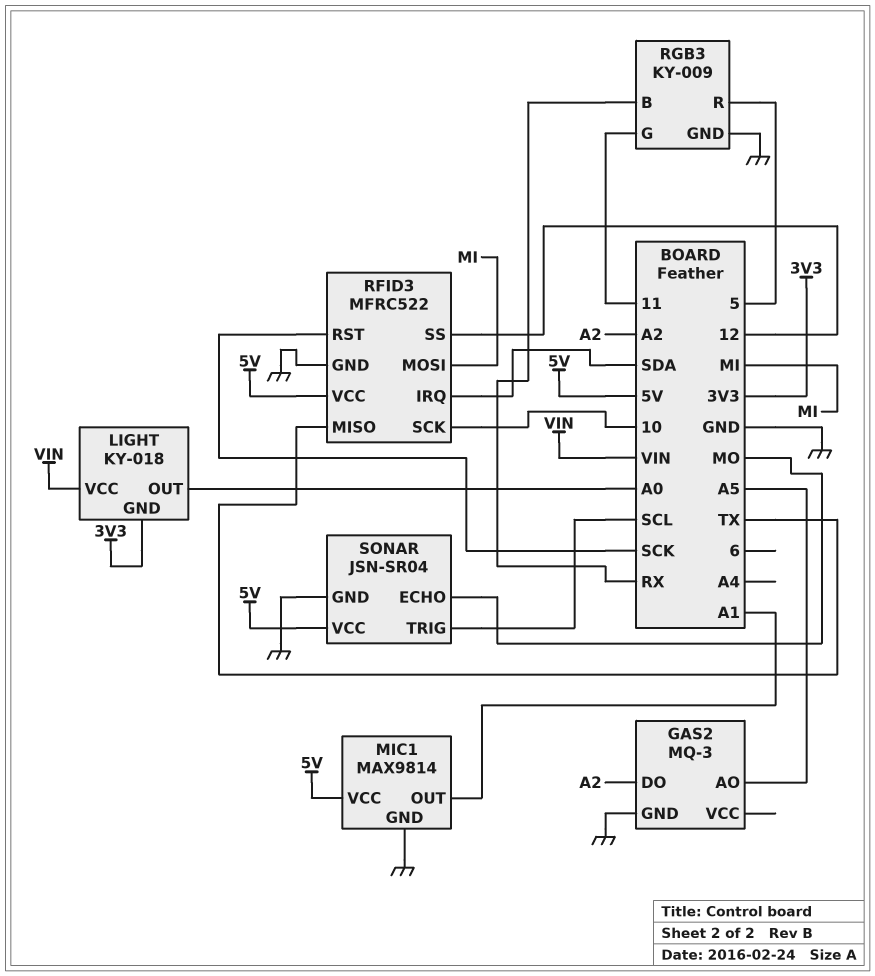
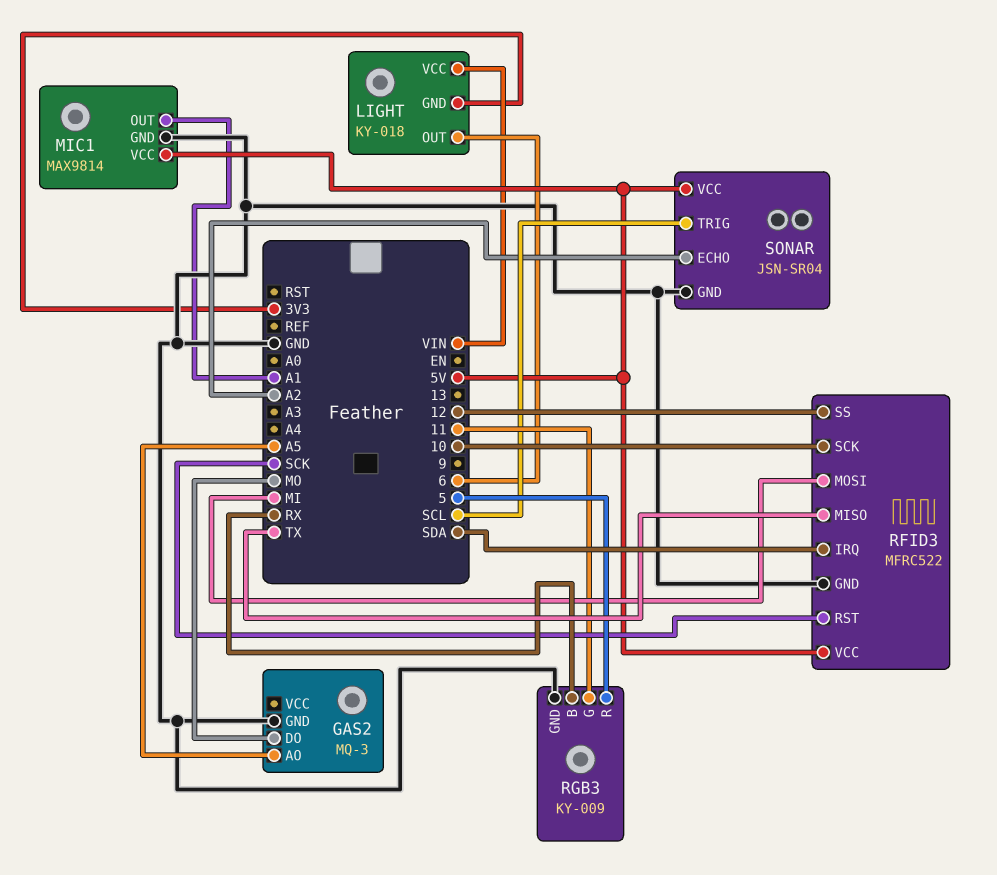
GAS2 pin DO: A2 -> MO
LIGHT pin OUT: A0 -> 6
SONAR pin ECHO: MO -> A2

